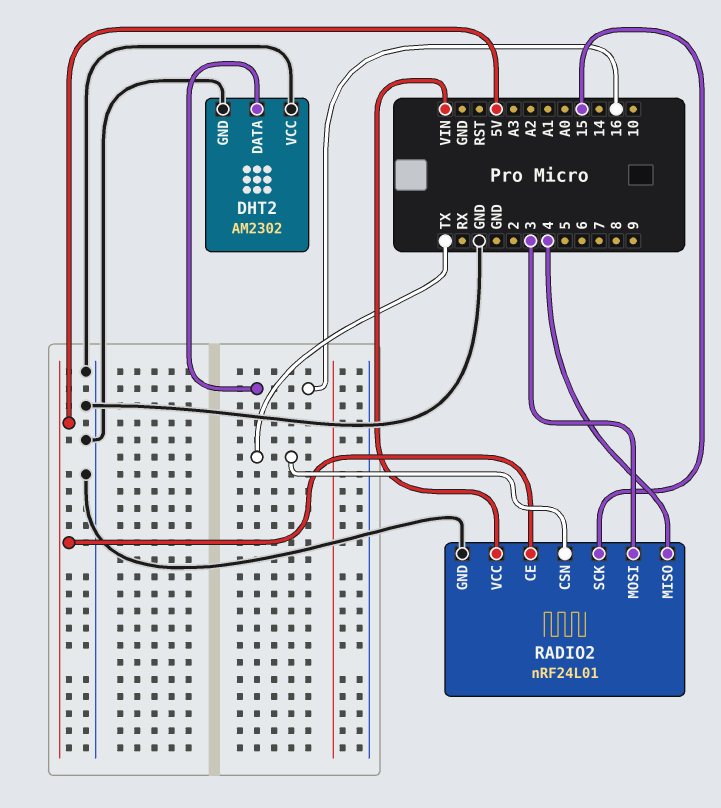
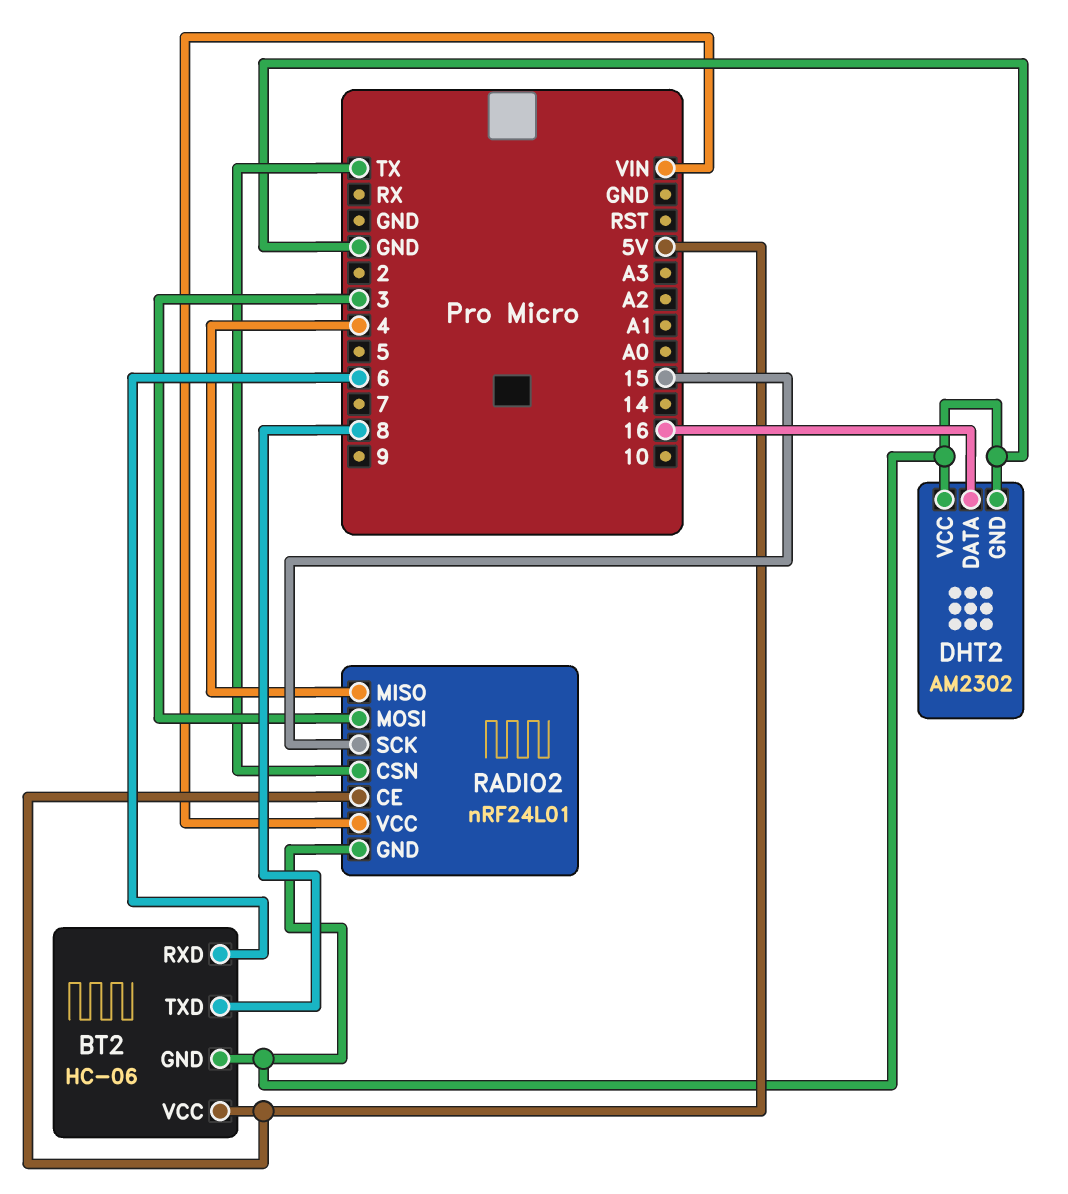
BT2: none -> HC-06
BT2 pin GND: none -> GND
BT2 pin RXD: none -> 6
BT2 pin TXD: none -> 8
BT2 pin VCC: none -> 5V

